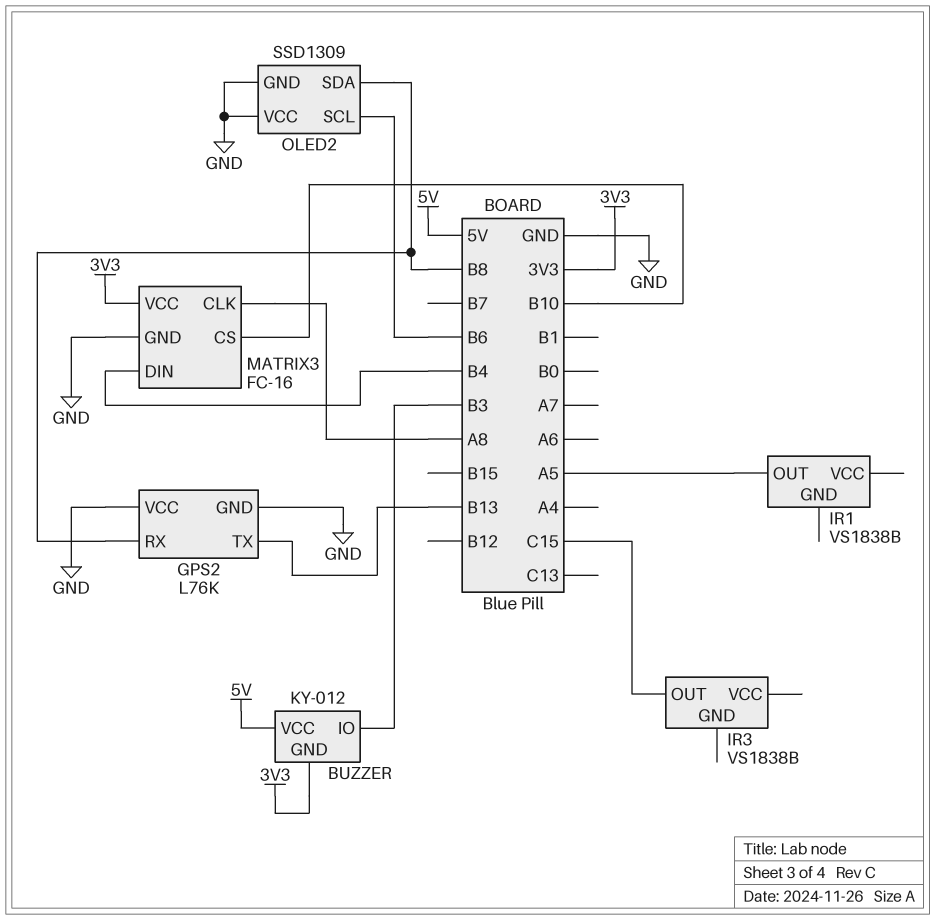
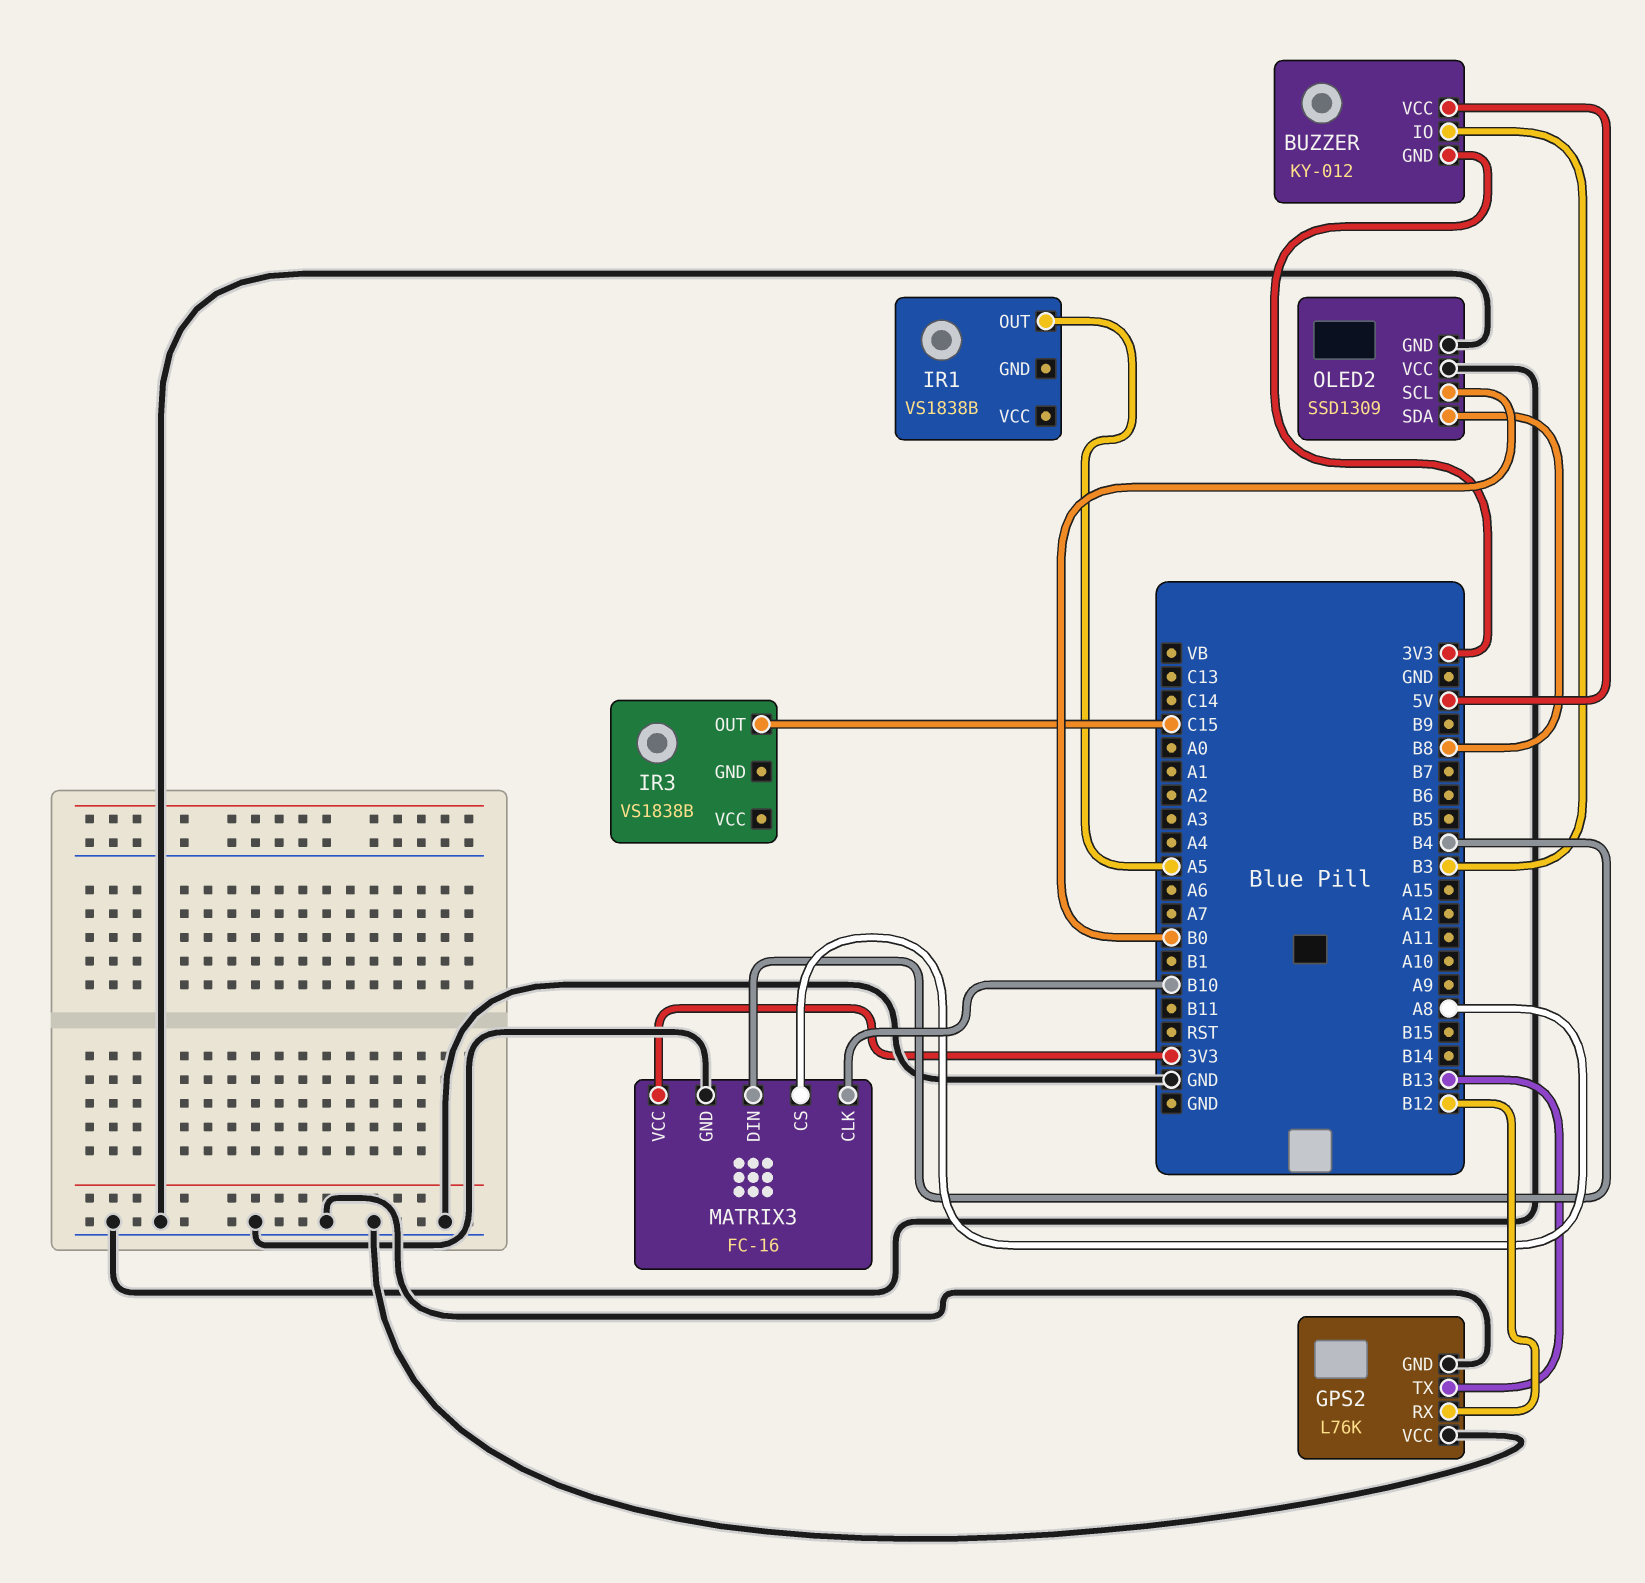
GPS2 pin RX: B8 -> B12
MATRIX3 pin CLK: A8 -> B10
MATRIX3 pin CS: B10 -> A8
OLED2 pin SCL: B6 -> B0

